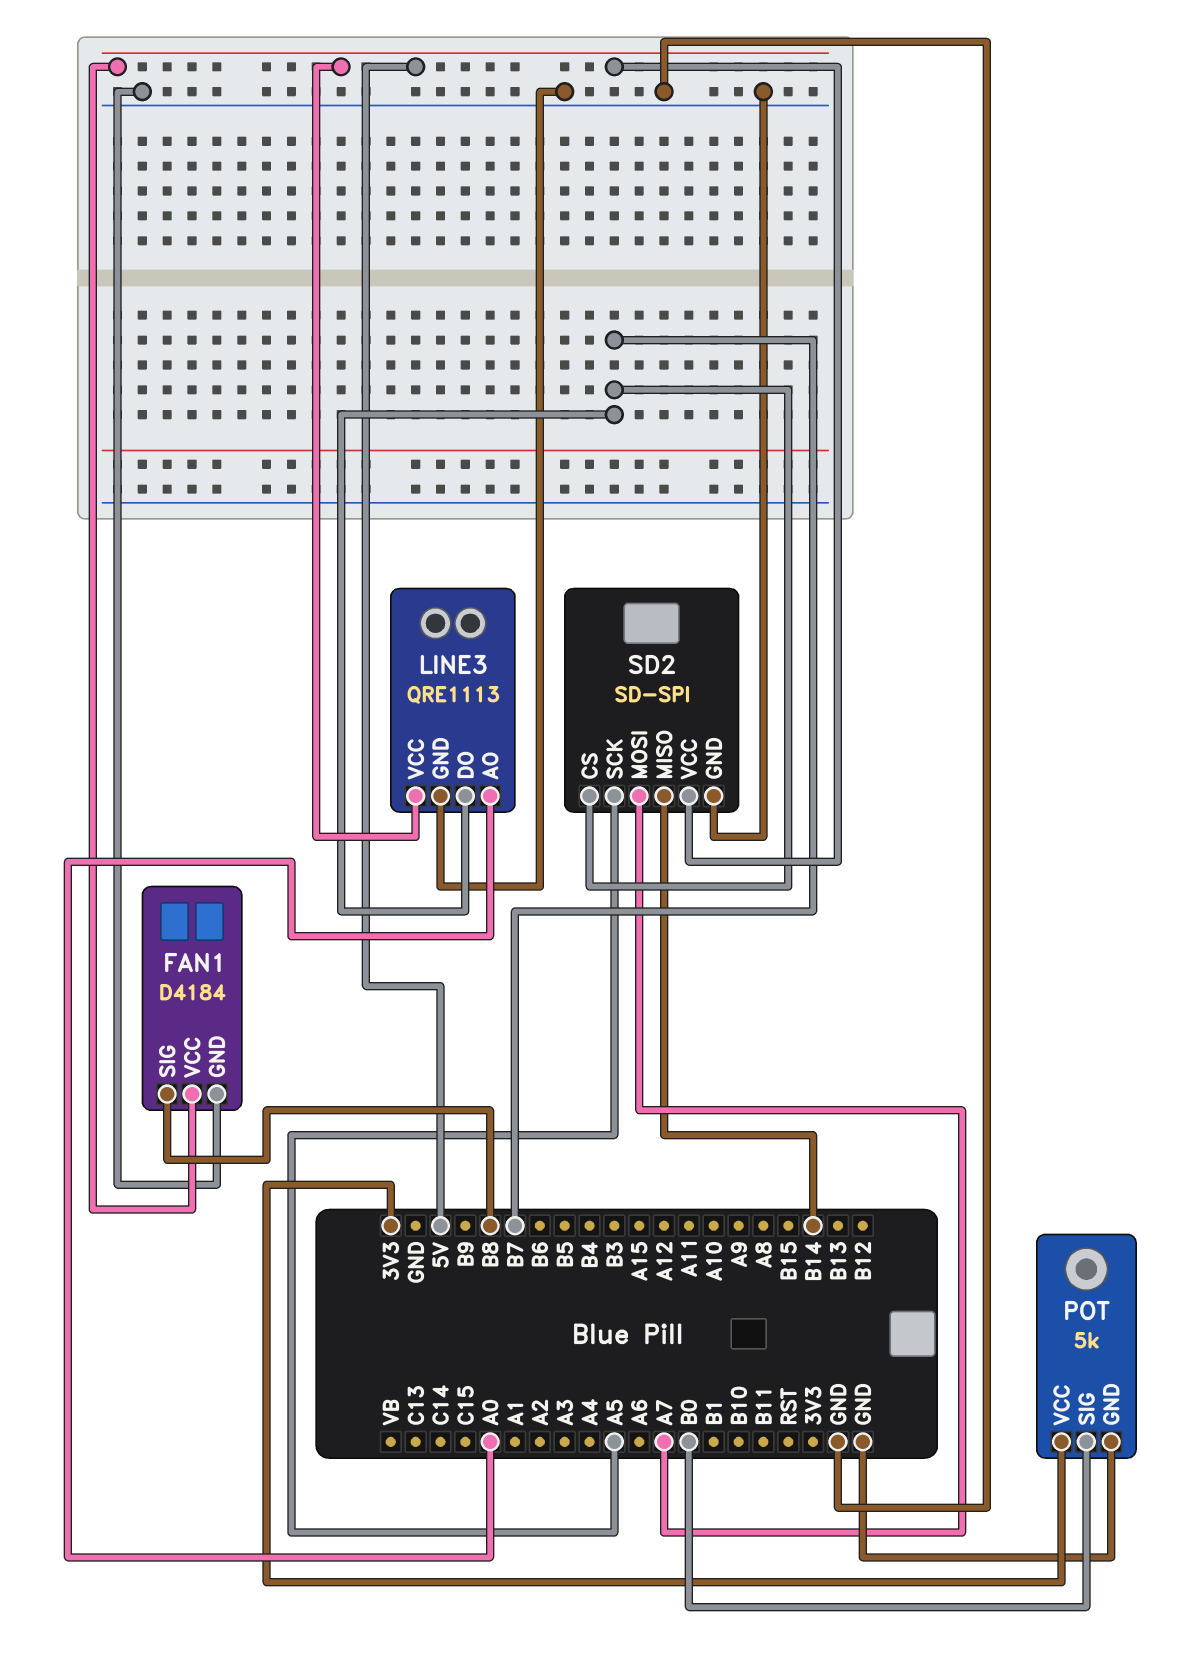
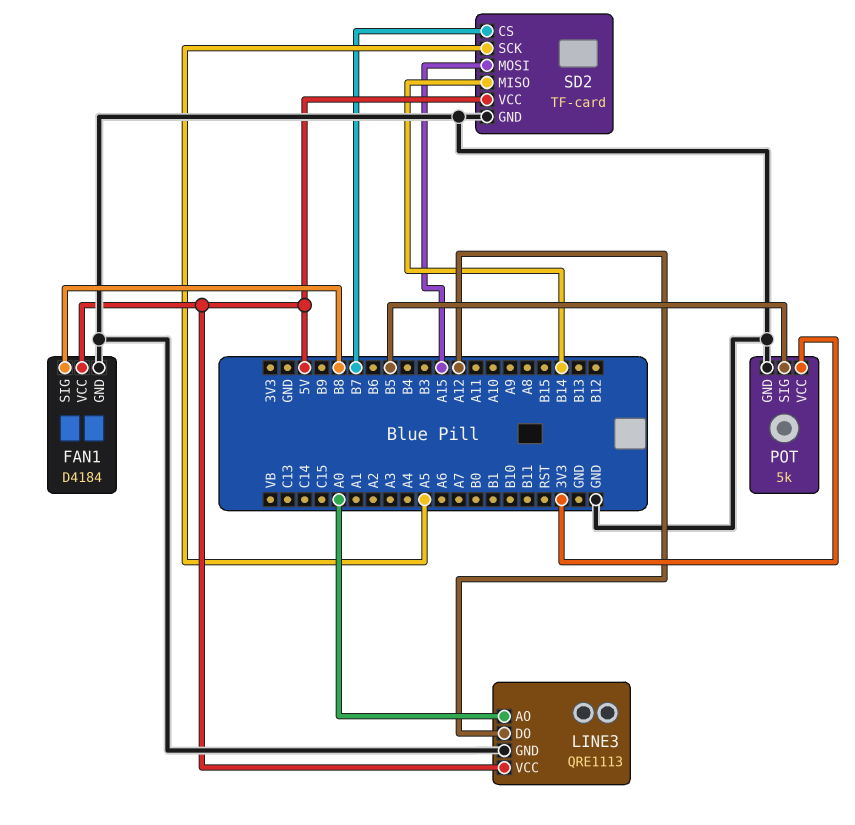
LINE3 pin DO: B7 -> A12
POT pin SIG: B0 -> B5
SD2: SD-SPI -> TF-card
SD2 pin MOSI: A7 -> A15

